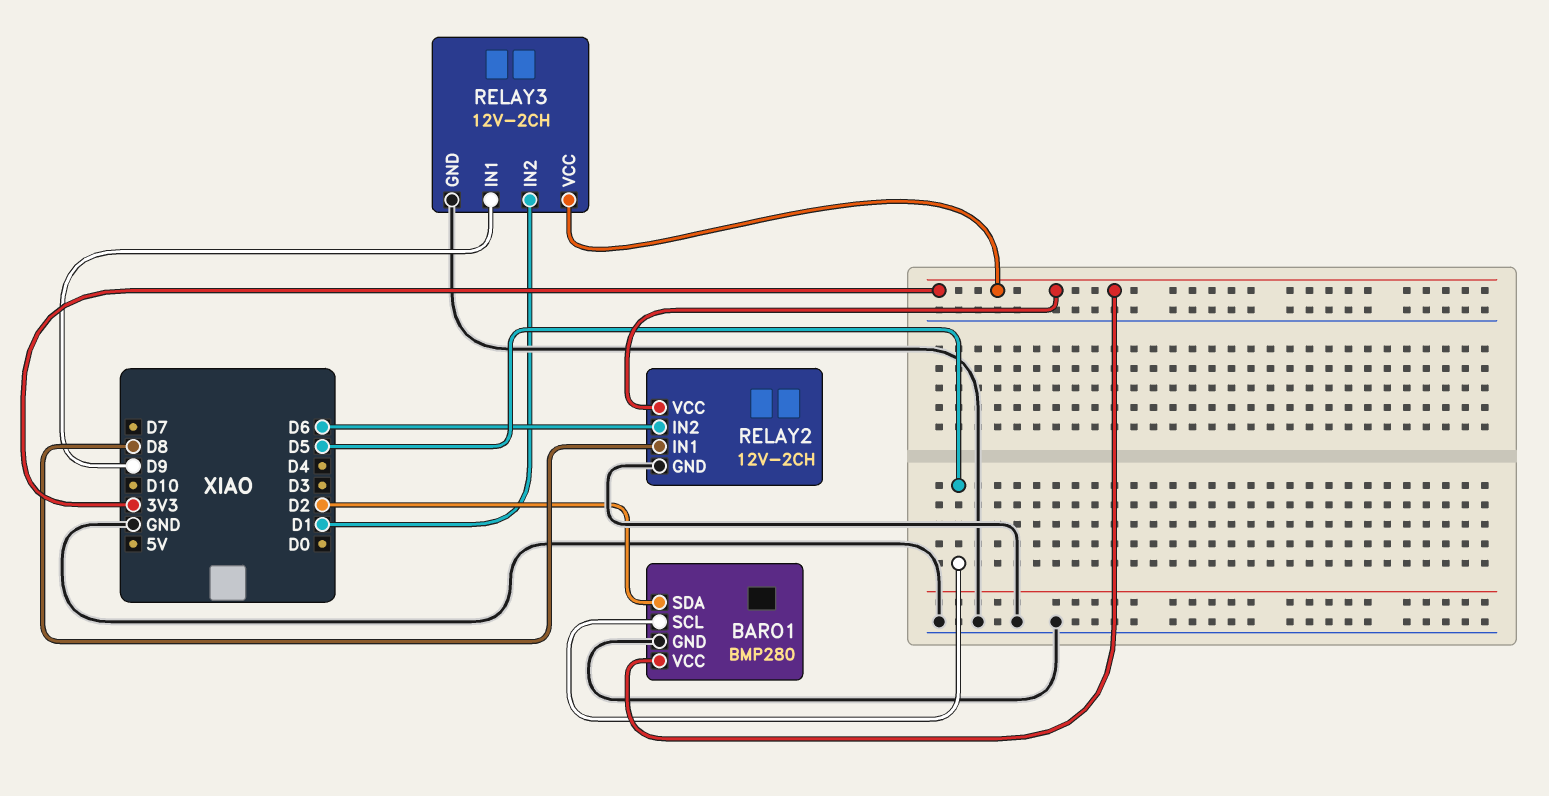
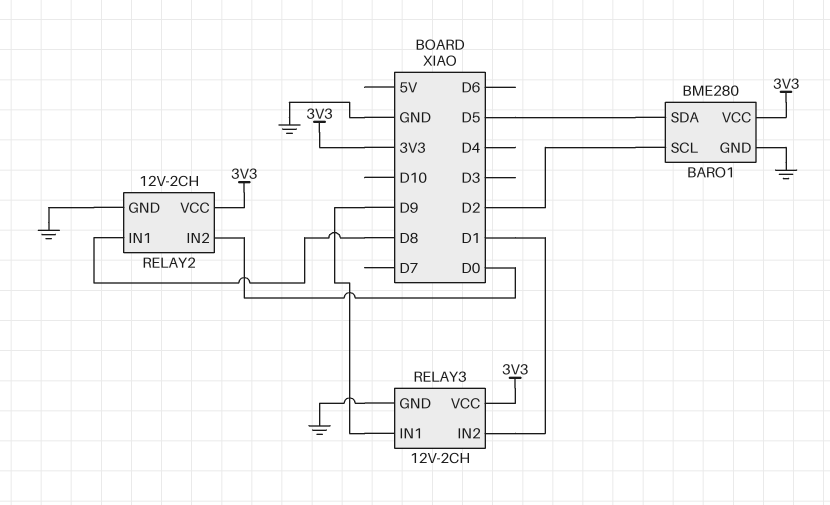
BARO1: BMP280 -> BME280
BARO1 pin SCL: D5 -> D2
BARO1 pin SDA: D2 -> D5
RELAY2 pin IN2: D6 -> D0

